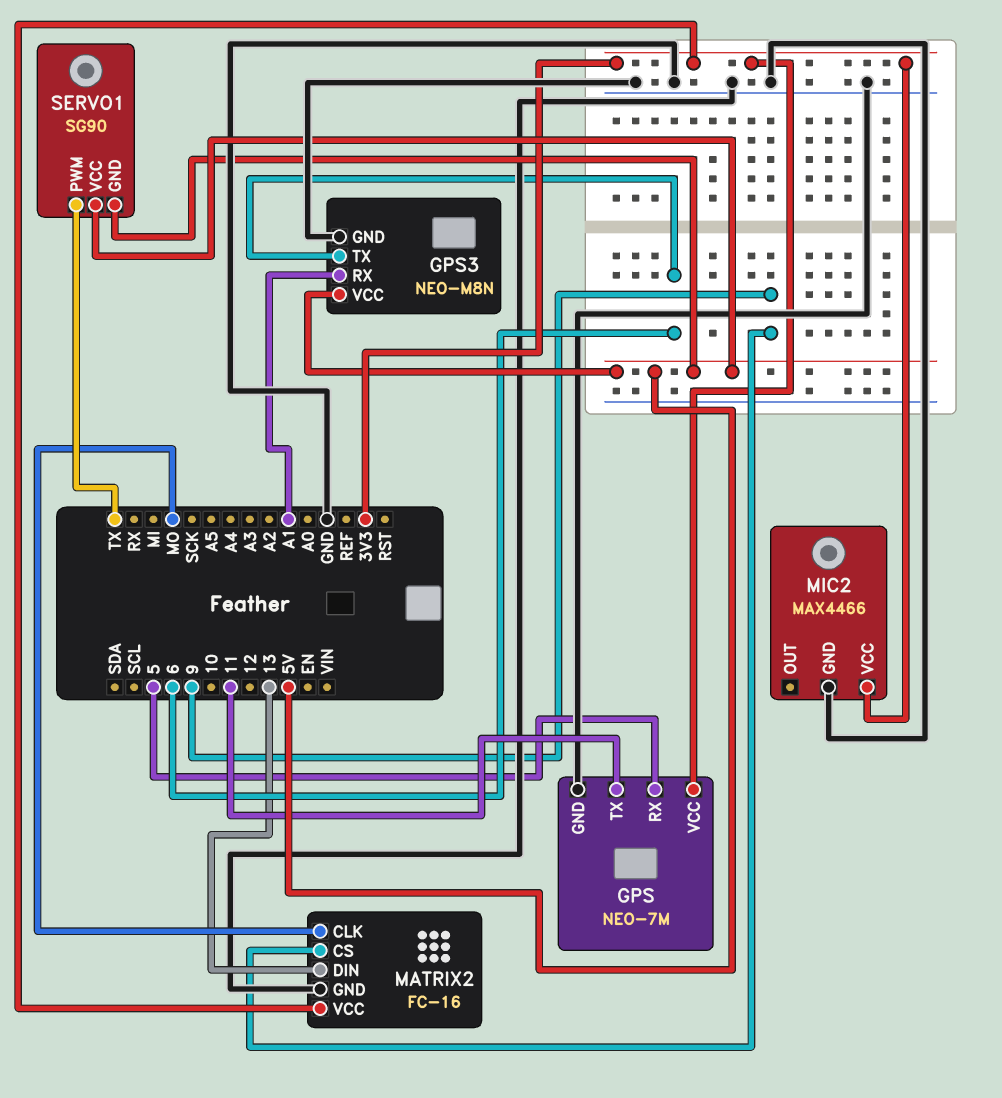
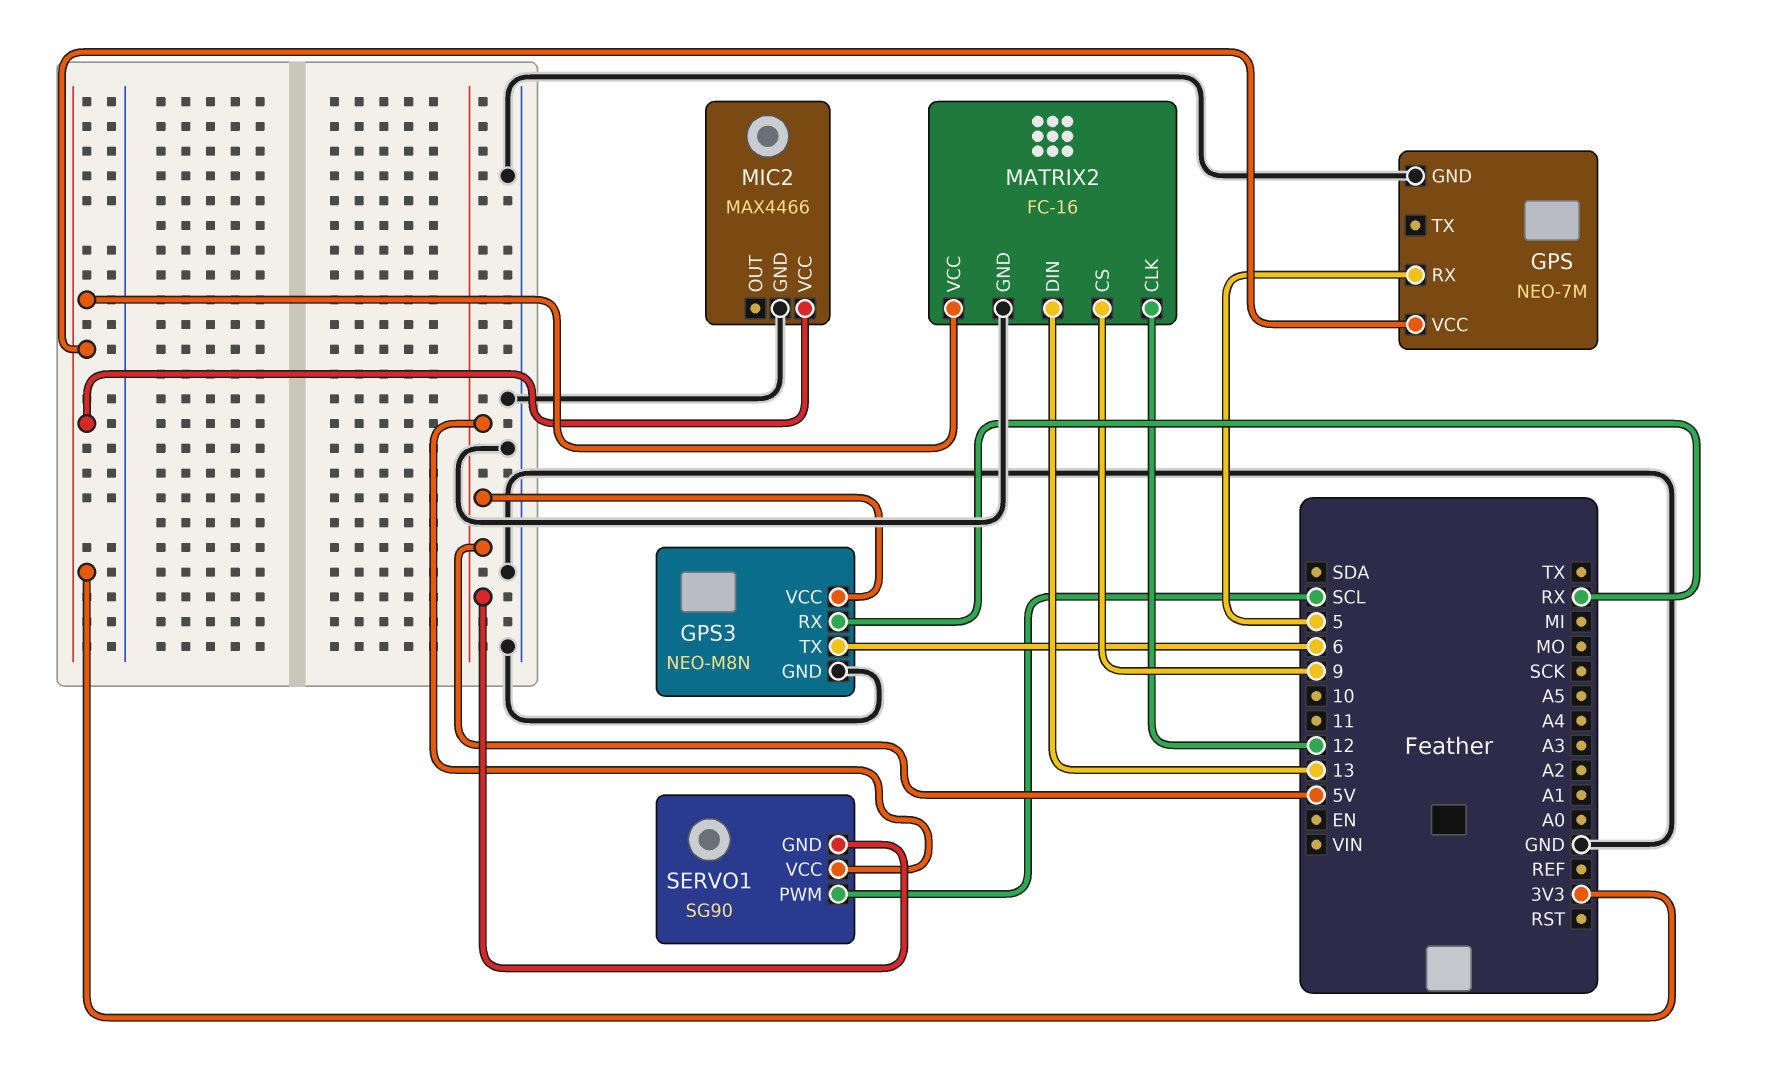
GPS pin TX: 11 -> none
GPS3 pin RX: A1 -> RX
MATRIX2 pin CLK: MO -> 12
SERVO1 pin PWM: TX -> SCL

